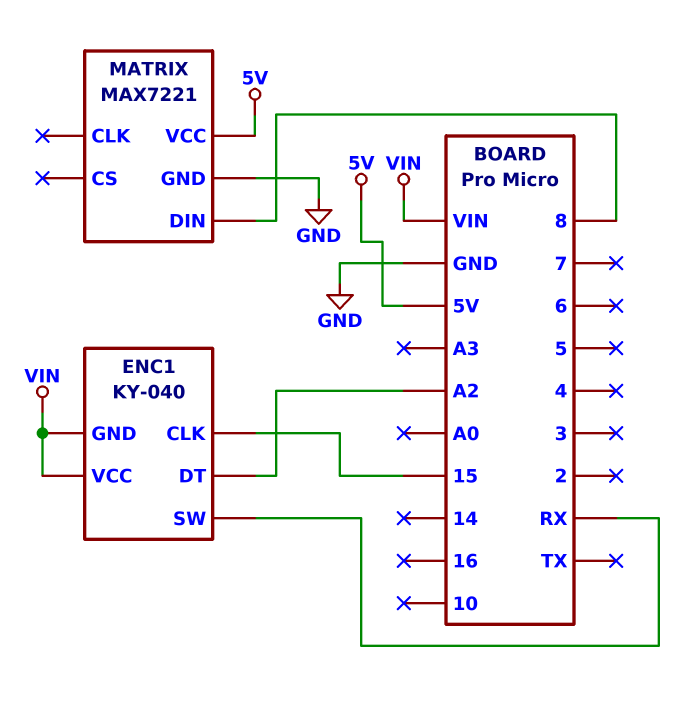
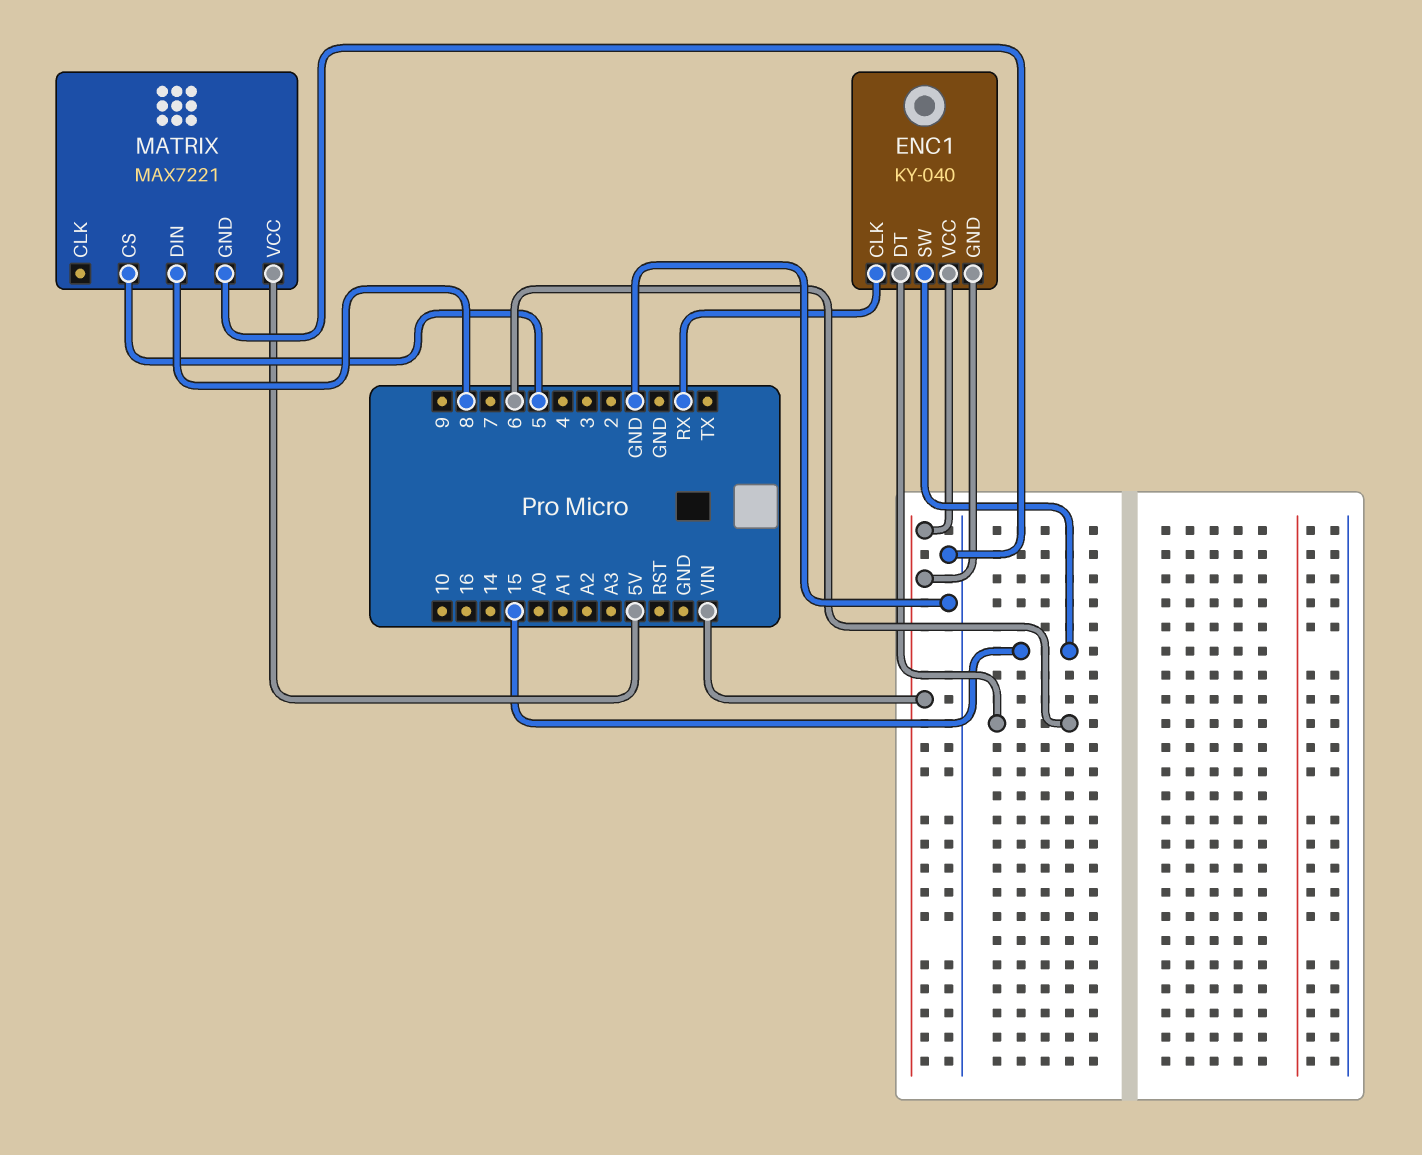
ENC1 pin CLK: 15 -> RX
ENC1 pin DT: A2 -> 6
ENC1 pin SW: RX -> 15
MATRIX pin CS: none -> 5

